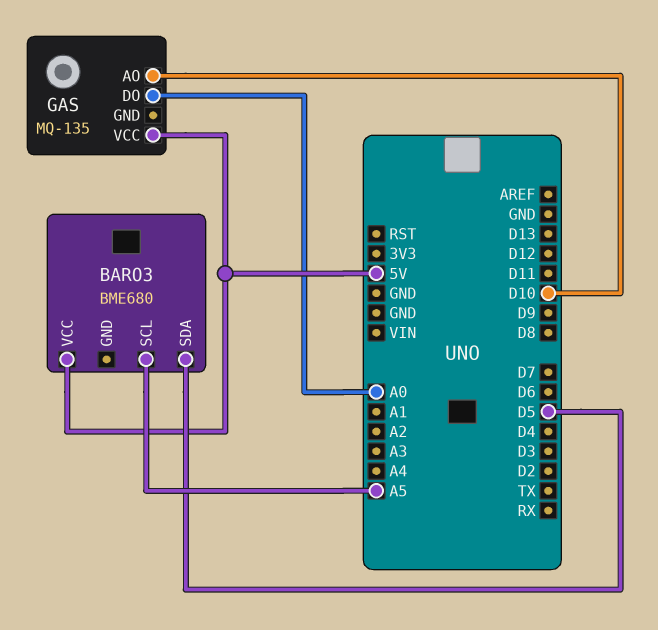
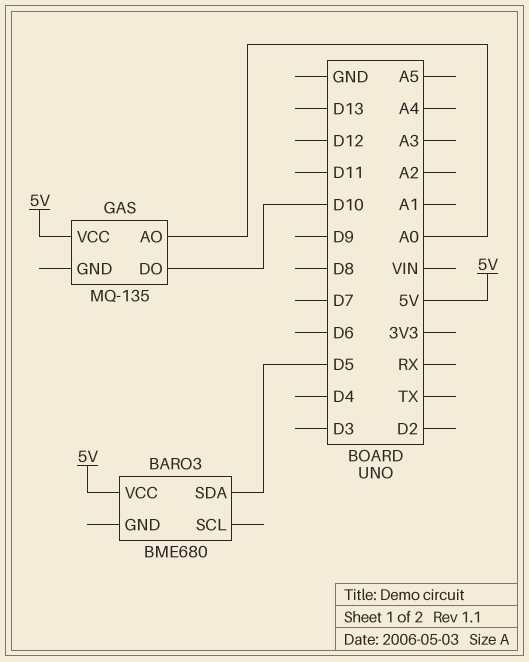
BARO3 pin SCL: A5 -> none
GAS pin AO: D10 -> A0
GAS pin DO: A0 -> D10

